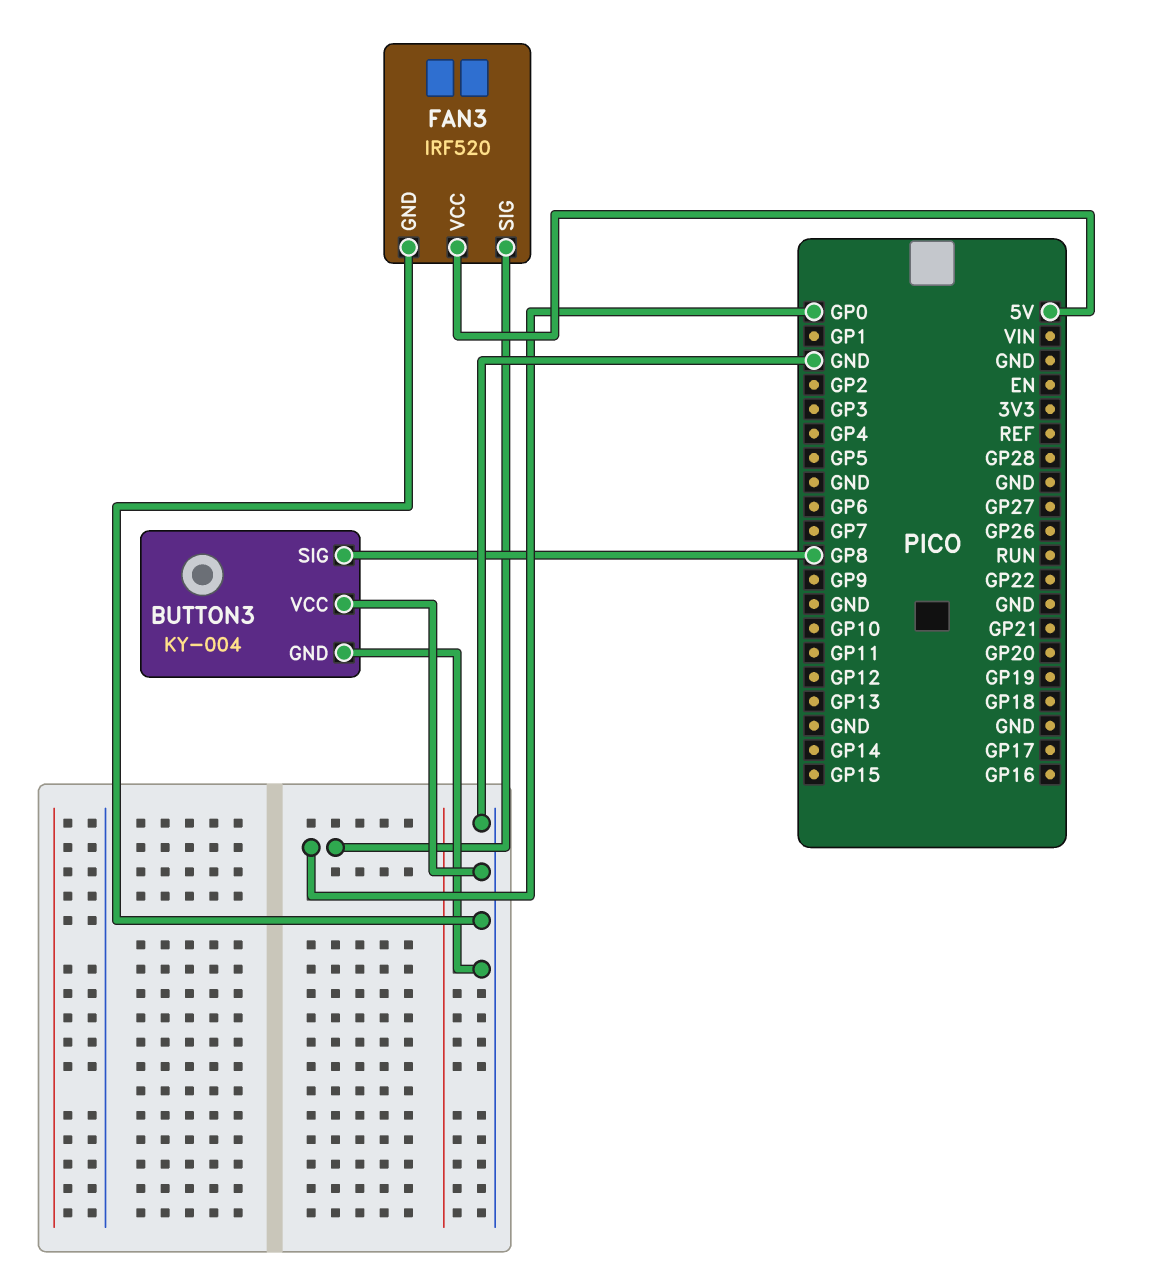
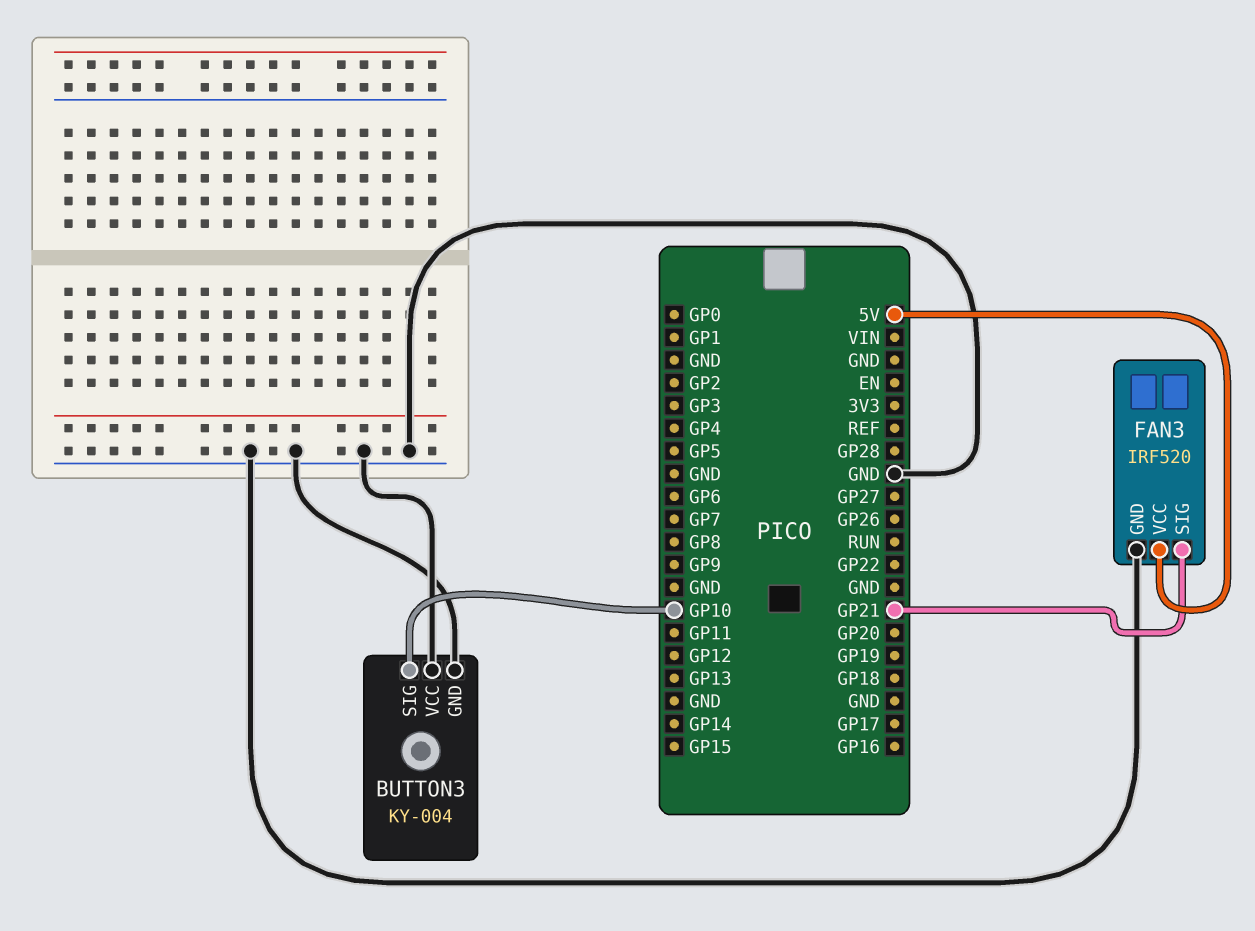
BUTTON3 pin SIG: GP8 -> GP10
FAN3 pin SIG: GP0 -> GP21

